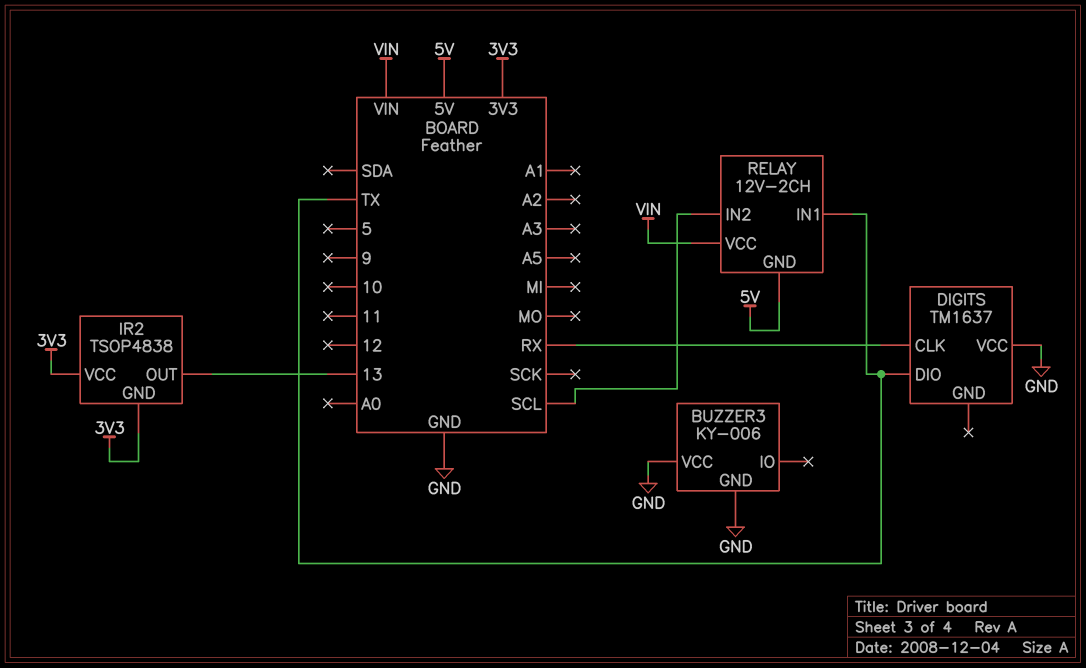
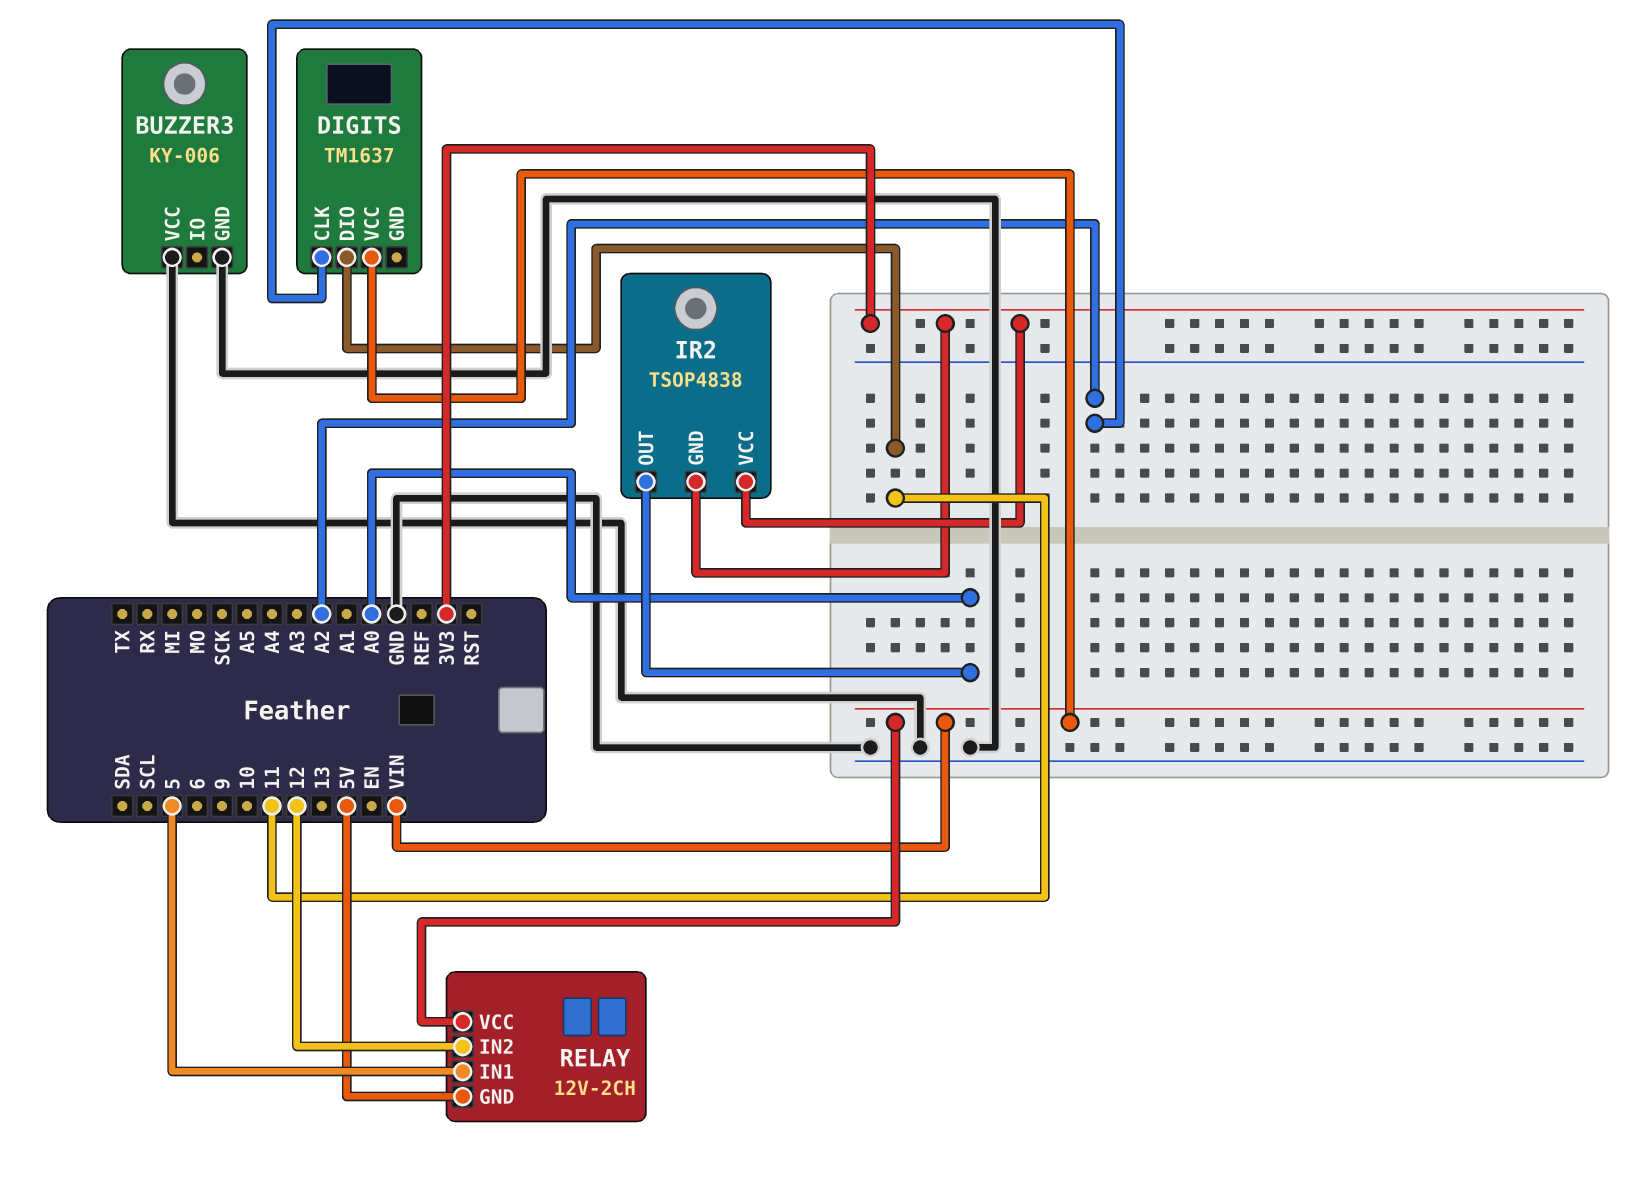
DIGITS pin CLK: RX -> A2
DIGITS pin DIO: TX -> 11
DIGITS pin VCC: GND -> VIN
IR2 pin OUT: 13 -> A0
RELAY pin IN1: TX -> 5
RELAY pin IN2: SCL -> 12

